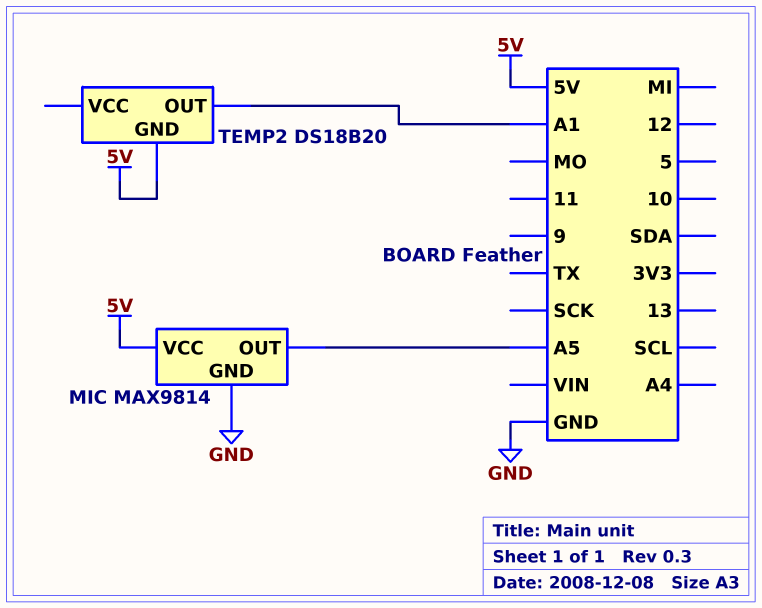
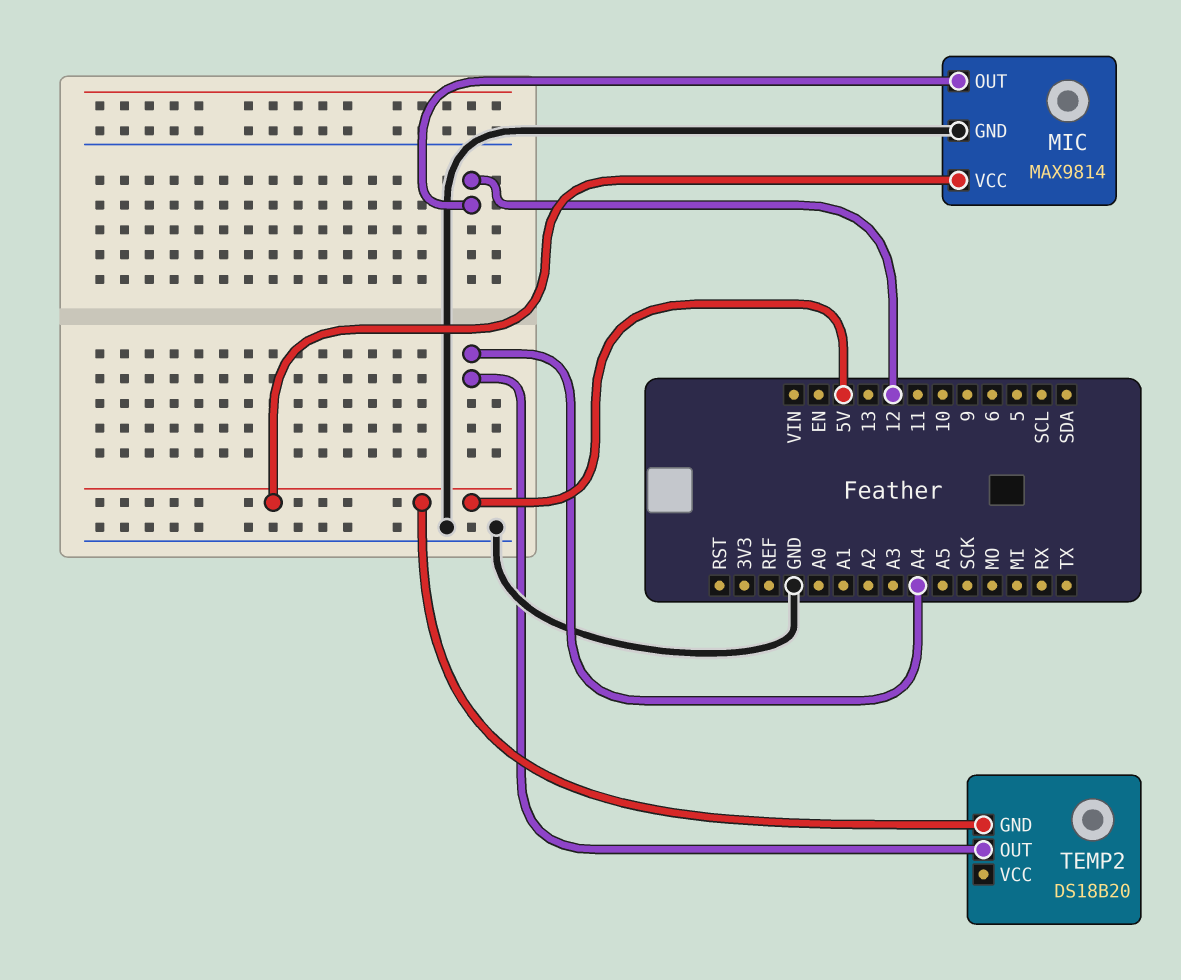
MIC pin OUT: A5 -> 12
TEMP2 pin OUT: A1 -> A4

